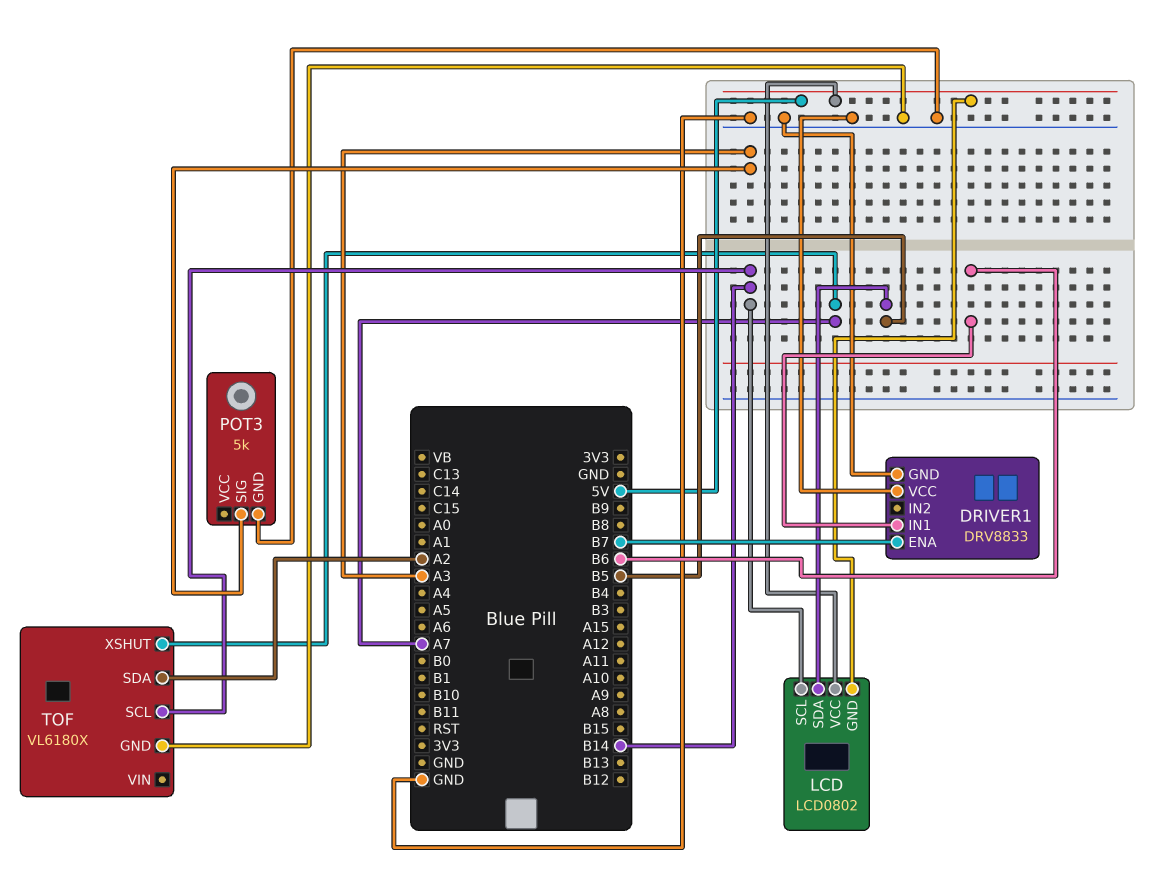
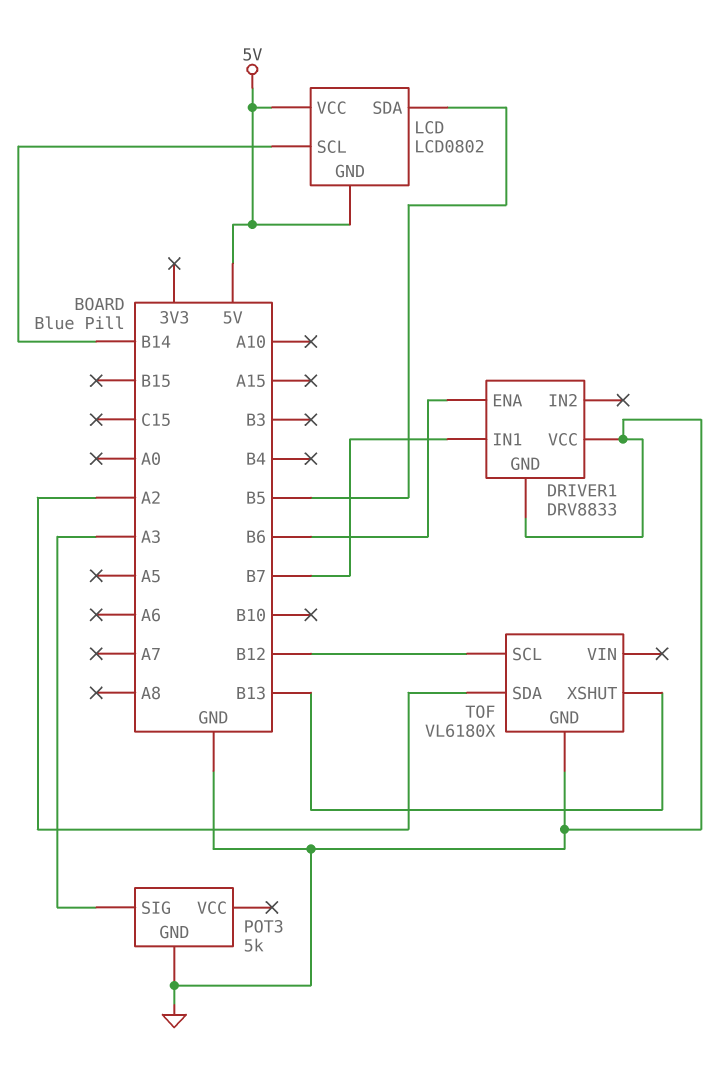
DRIVER1 pin ENA: B7 -> B6
DRIVER1 pin IN1: B6 -> B7
TOF pin SCL: B14 -> B12
TOF pin XSHUT: A7 -> B13

